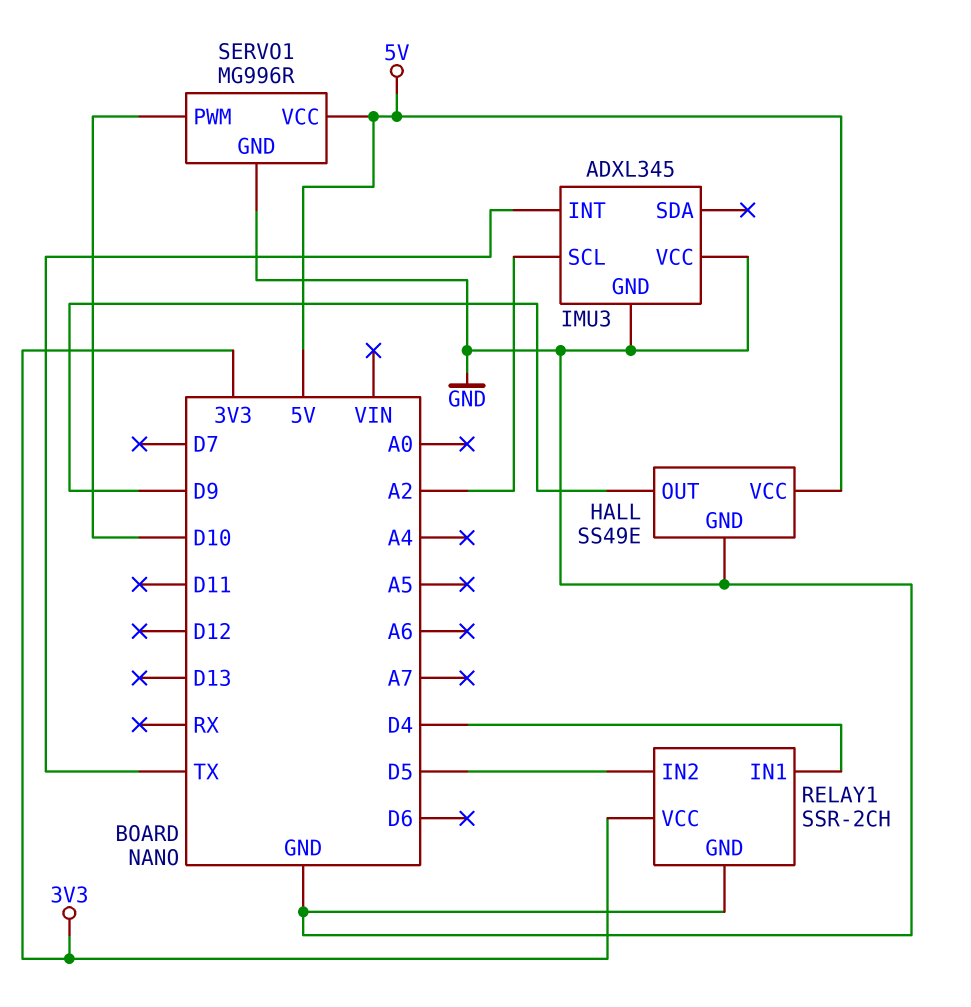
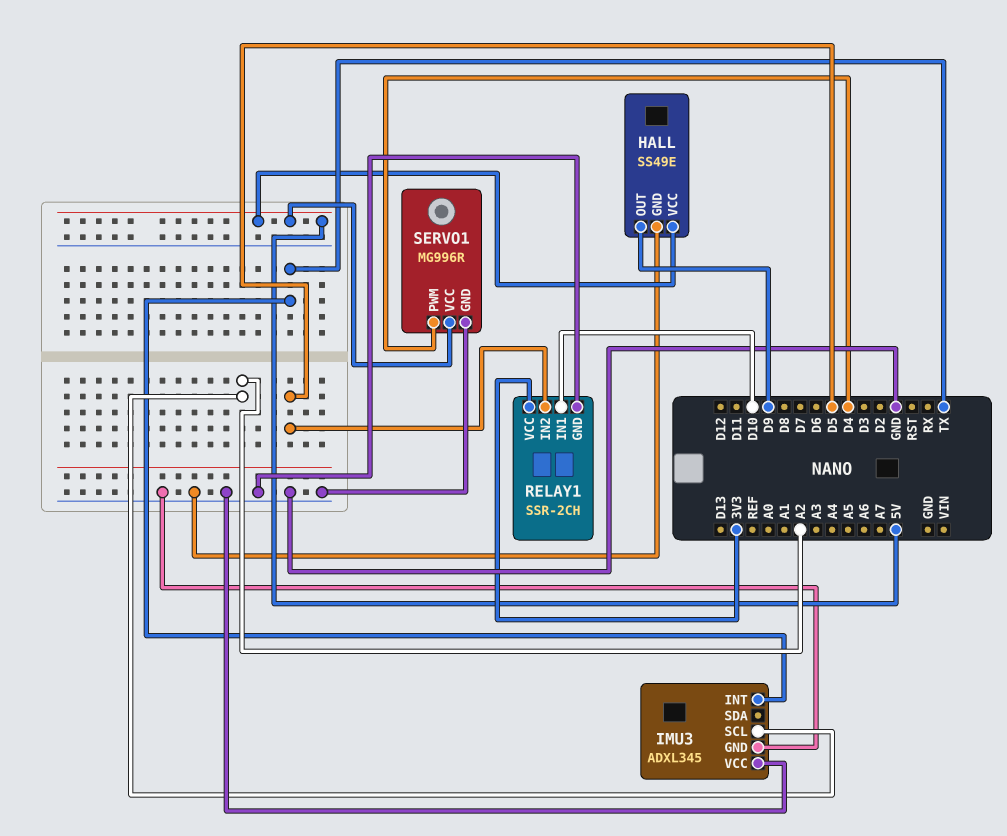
RELAY1 pin IN1: D4 -> D10
SERVO1 pin PWM: D10 -> D4

